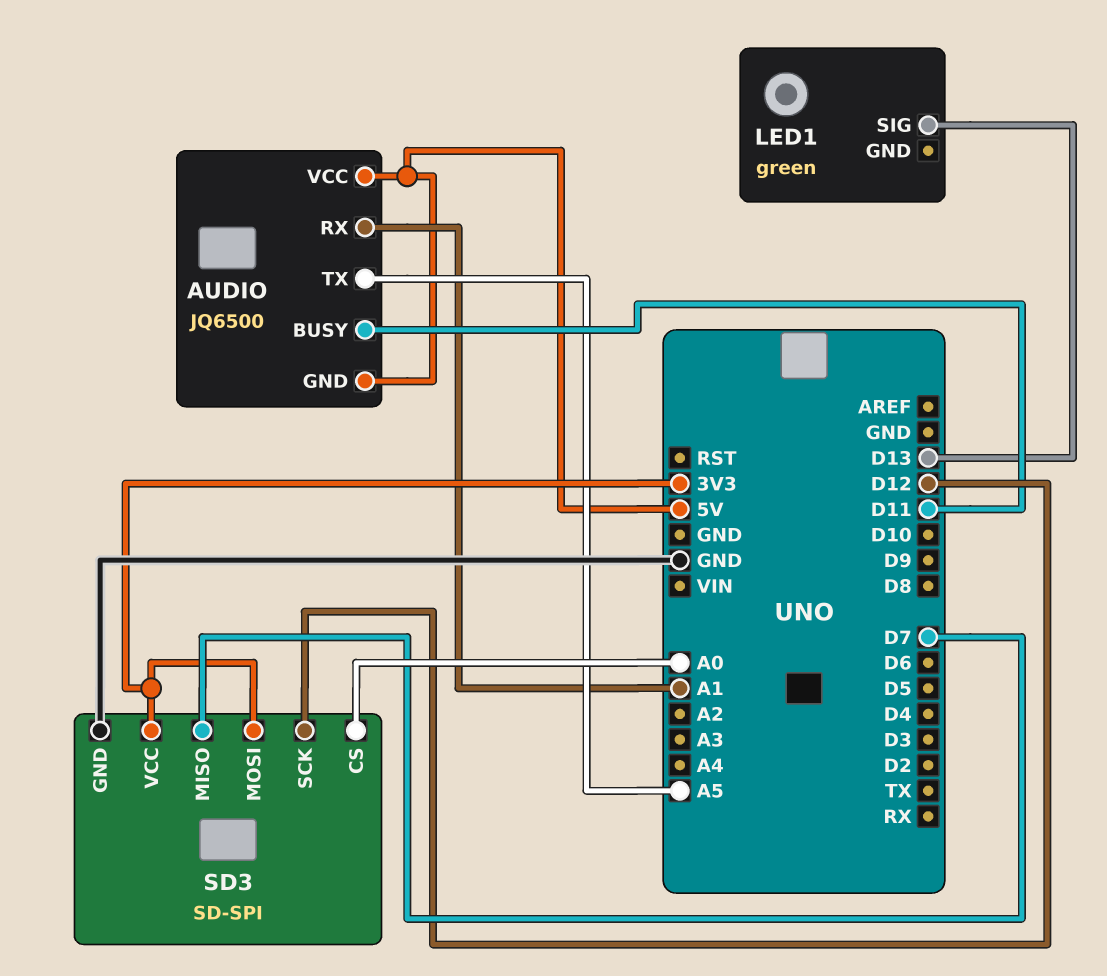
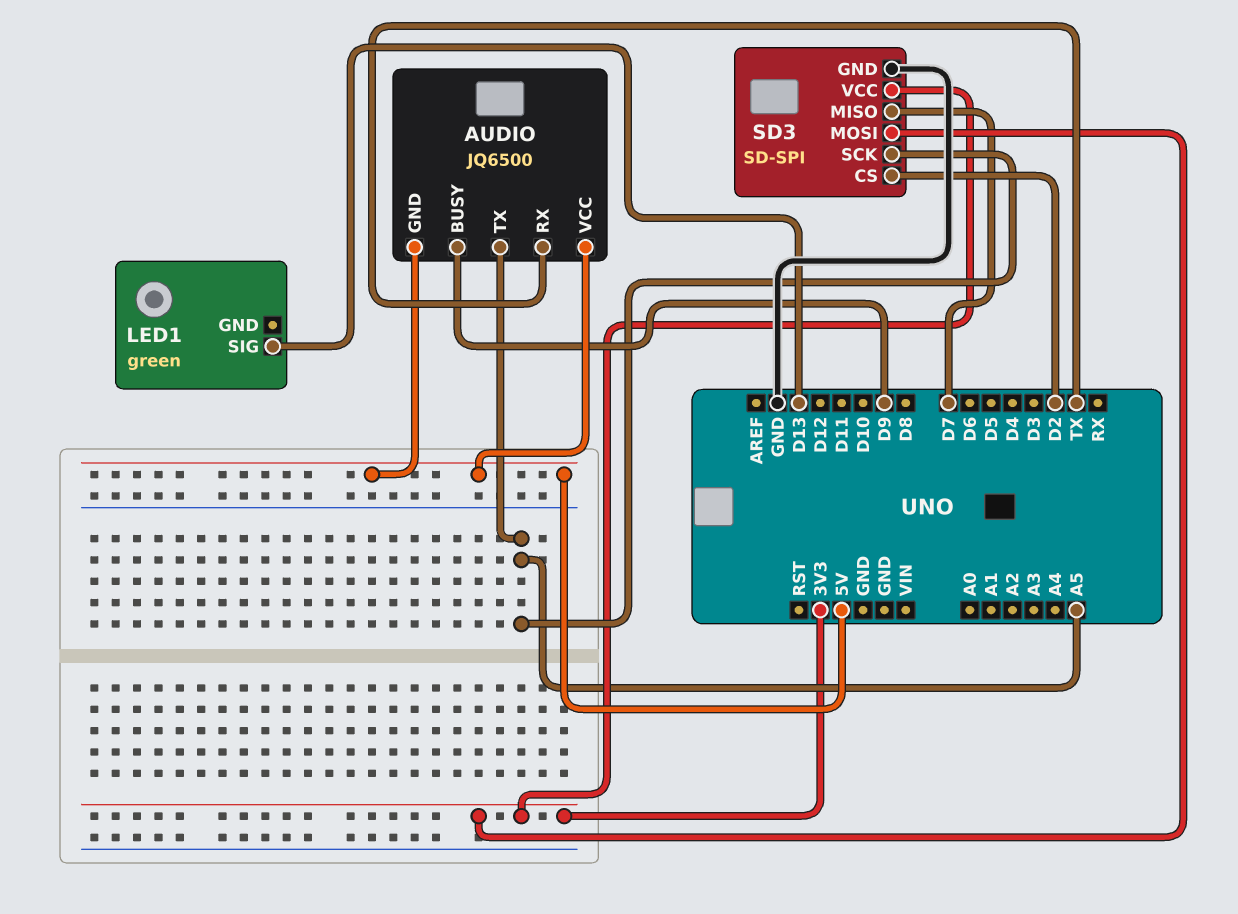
AUDIO pin BUSY: D11 -> D9
AUDIO pin RX: A1 -> TX
SD3 pin CS: A0 -> D2
SD3 pin SCK: D12 -> A5

